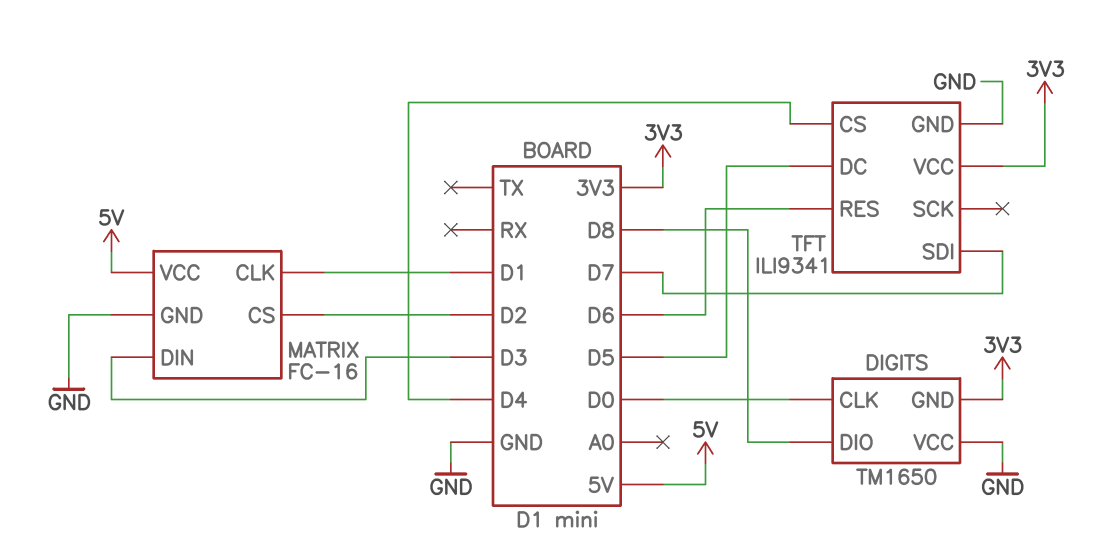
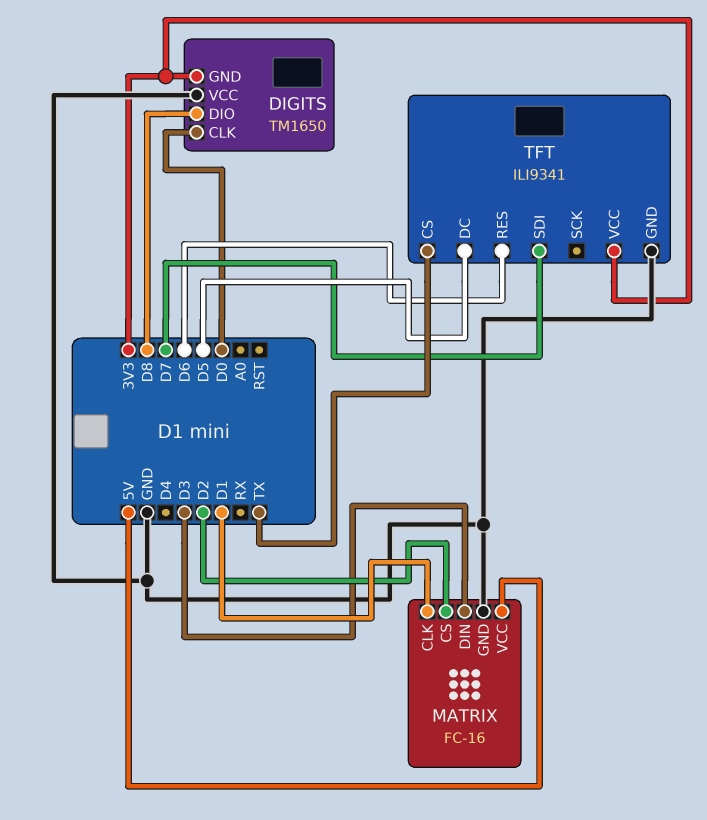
TFT pin CS: D4 -> TX

